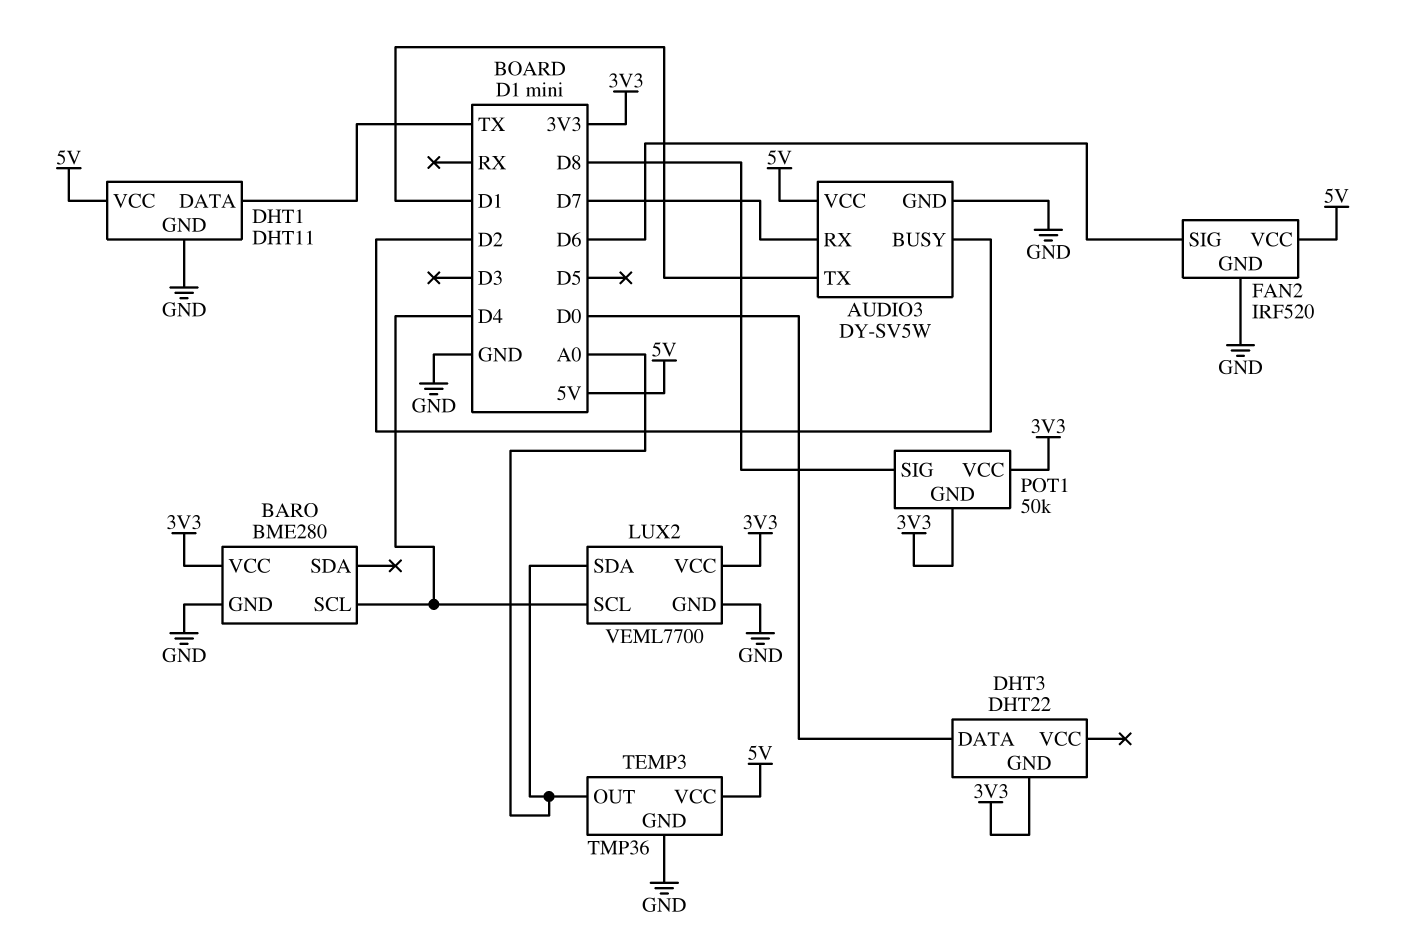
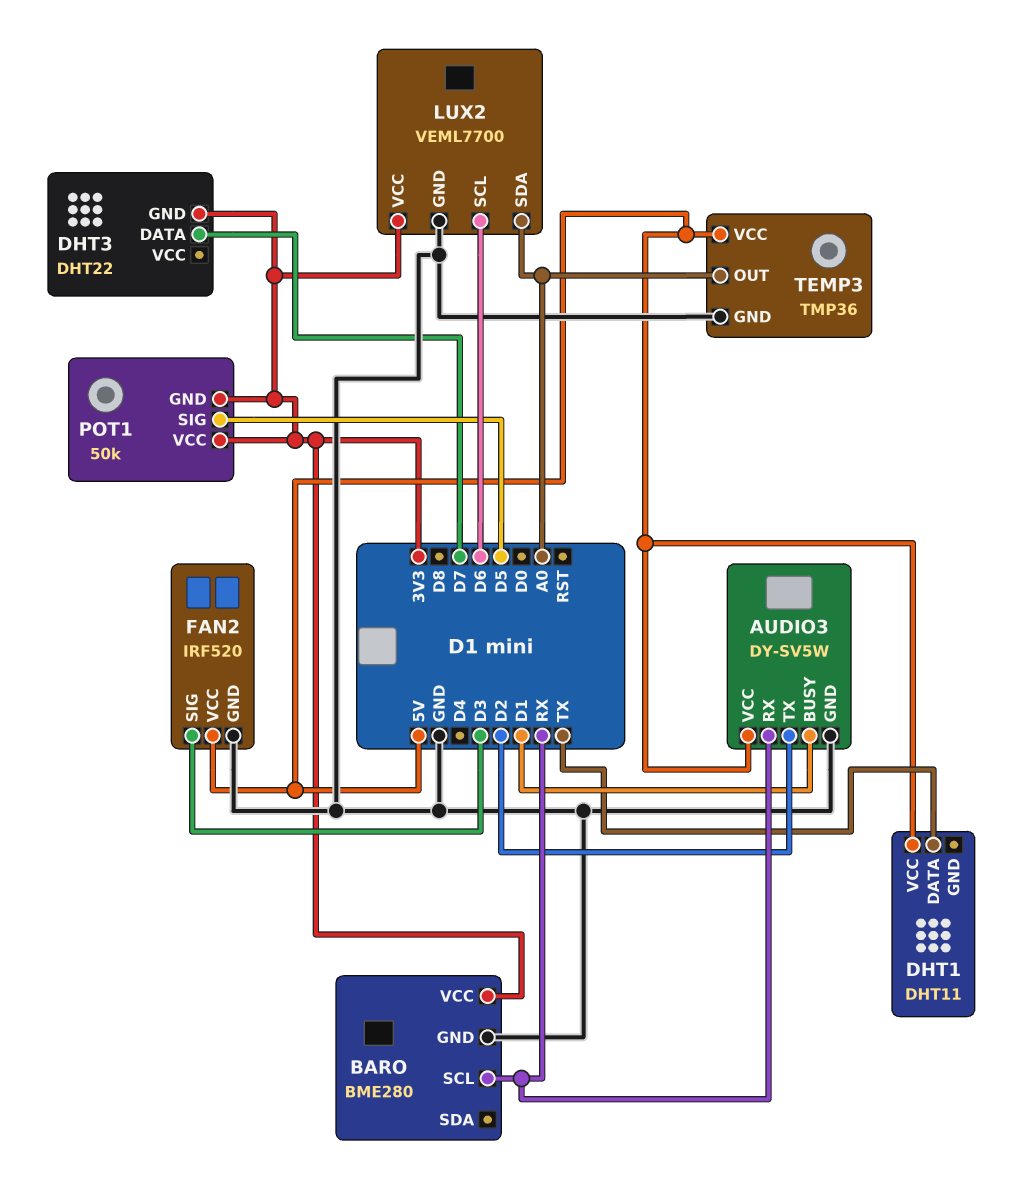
AUDIO3 pin BUSY: D2 -> D1
AUDIO3 pin RX: D7 -> RX
AUDIO3 pin TX: D1 -> D2
BARO pin SCL: D4 -> RX
DHT1 pin GND: GND -> none
DHT3 pin DATA: D0 -> D7
FAN2 pin SIG: D6 -> D3
LUX2 pin SCL: D4 -> D6
POT1 pin SIG: D8 -> D5

